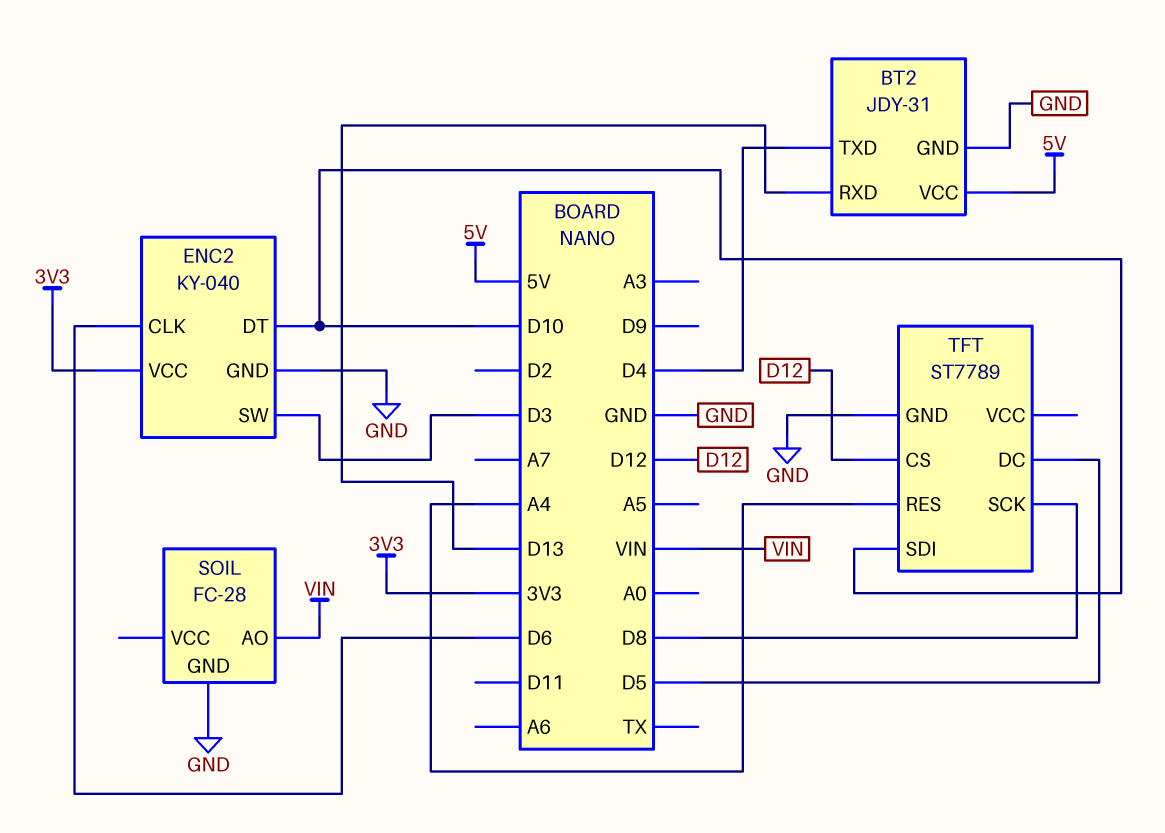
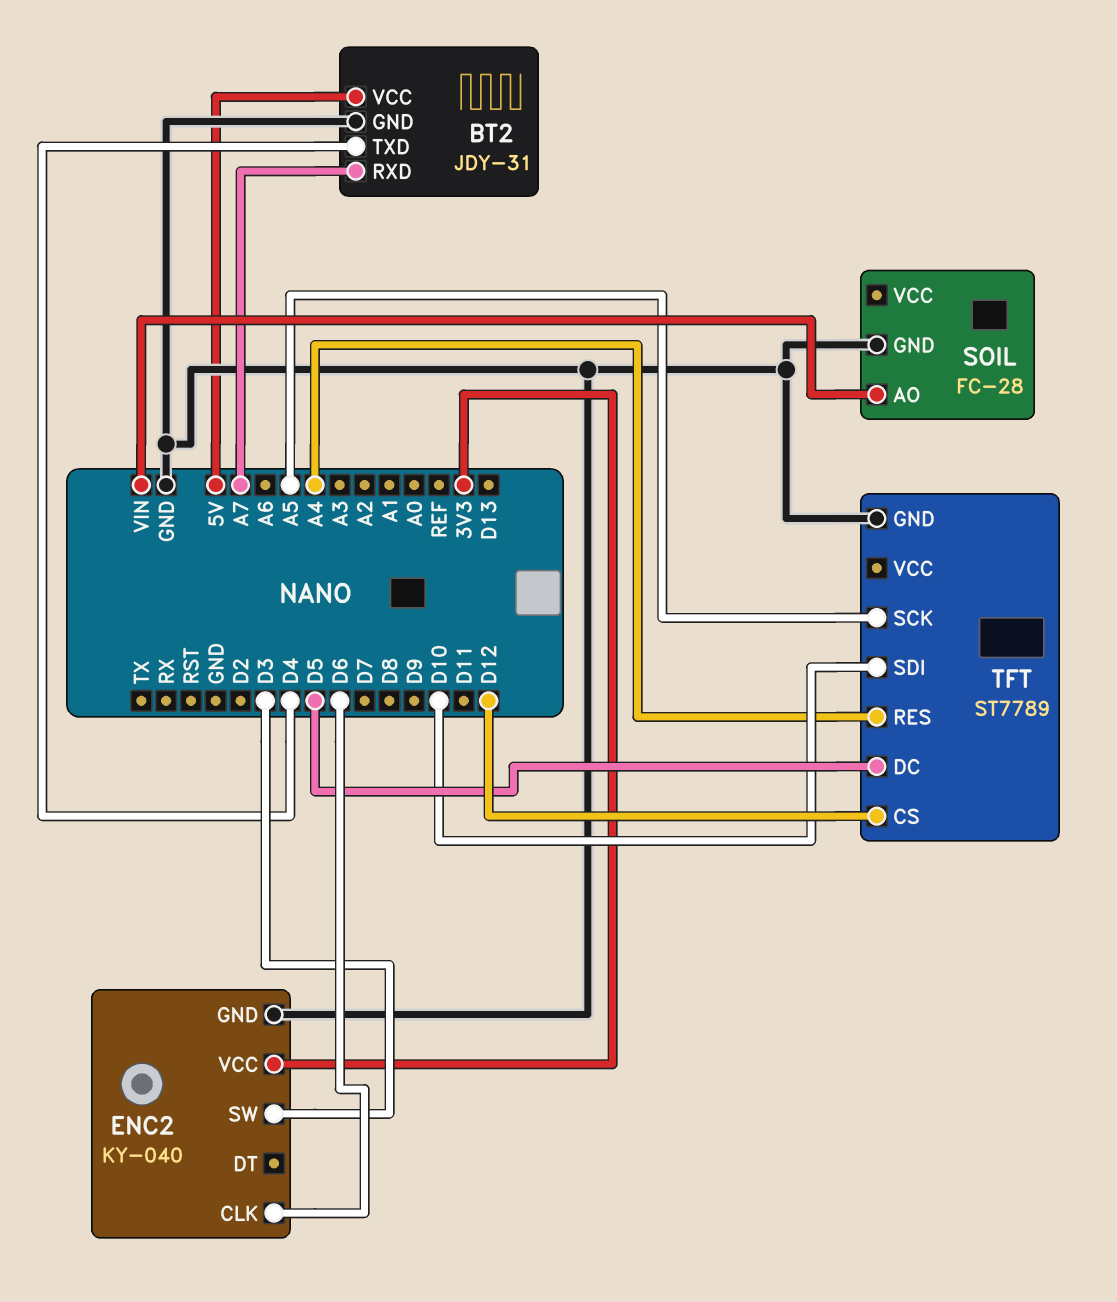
BT2 pin RXD: D13 -> A7
ENC2 pin DT: D10 -> none
TFT pin SCK: D8 -> A5

